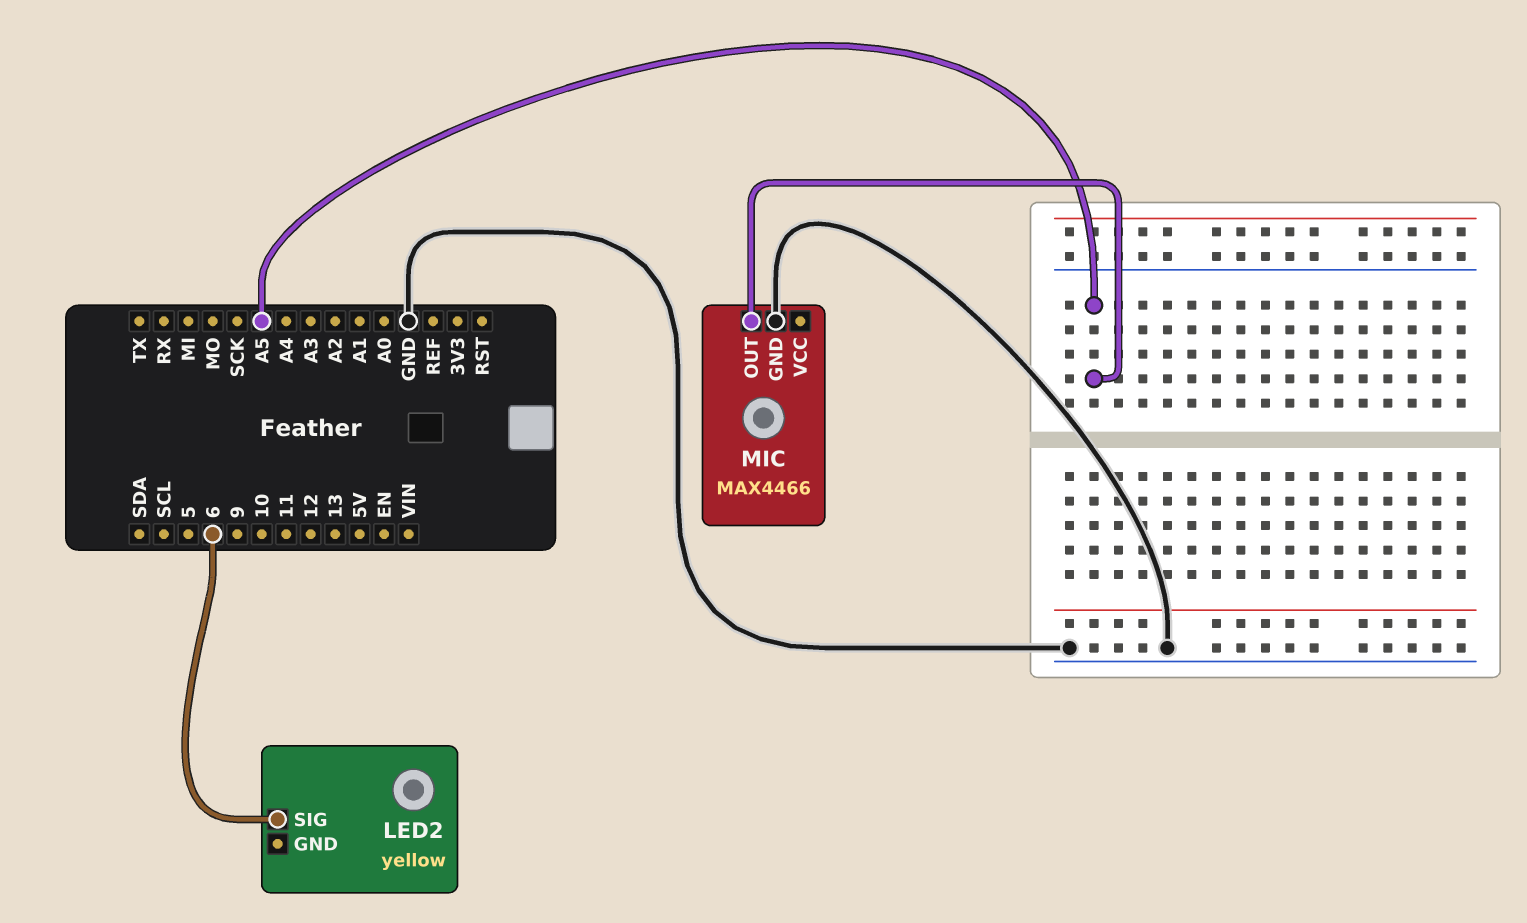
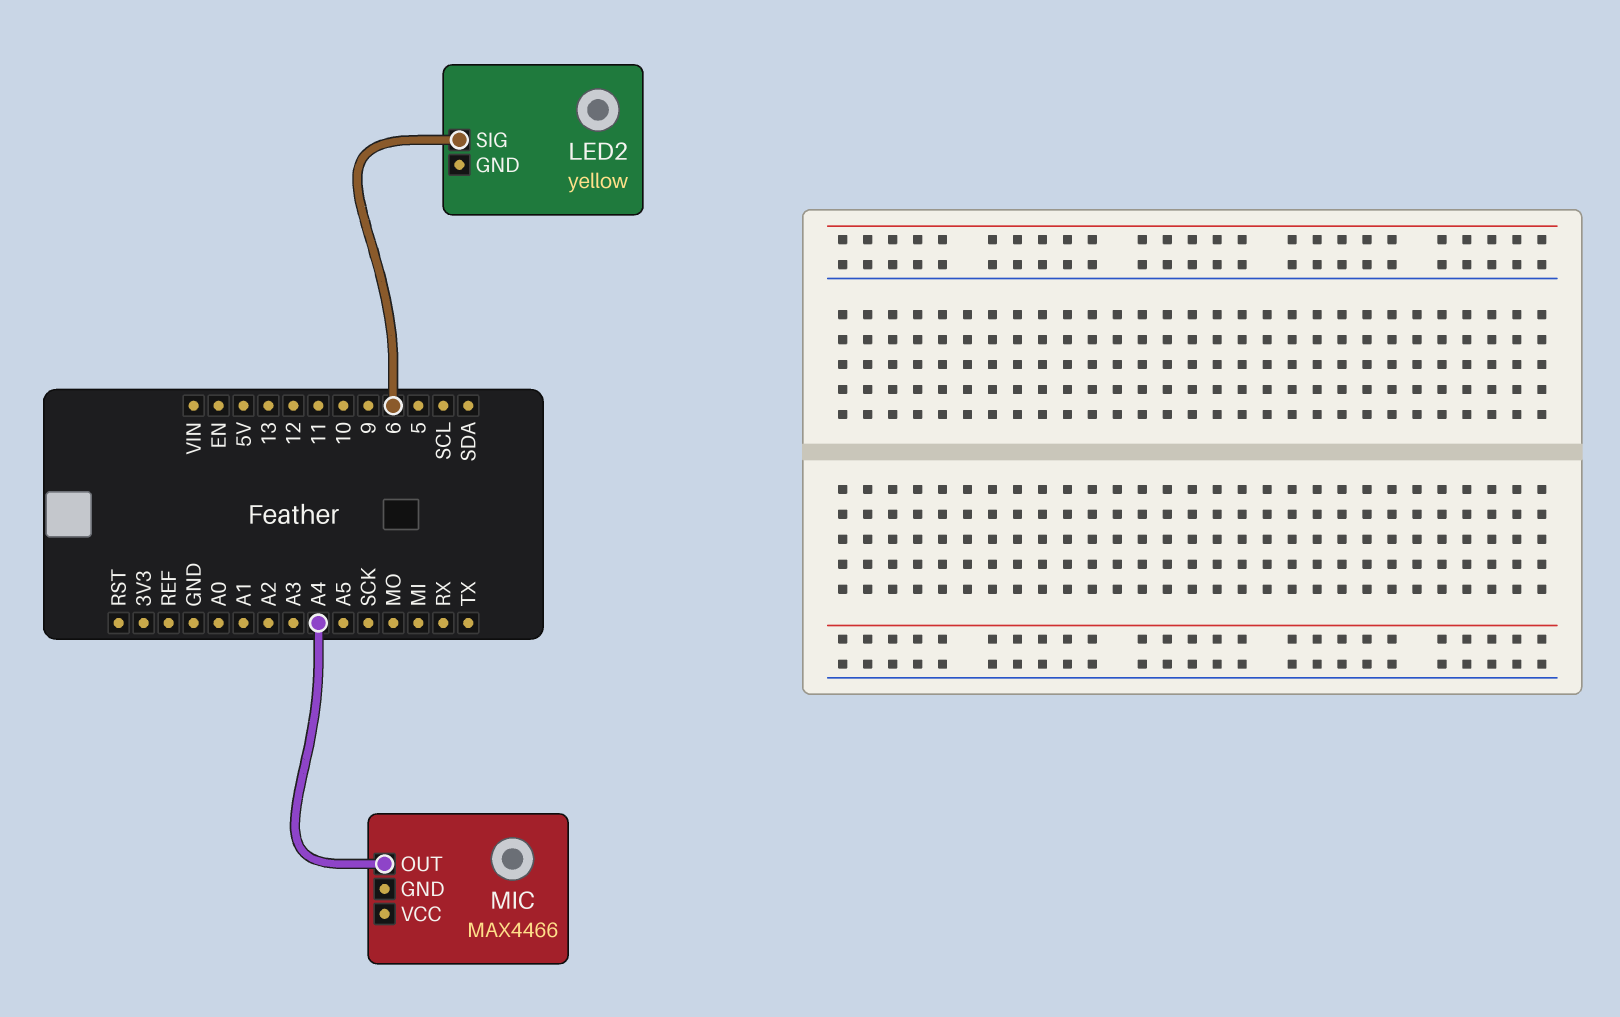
MIC pin GND: GND -> none
MIC pin OUT: A5 -> A4

